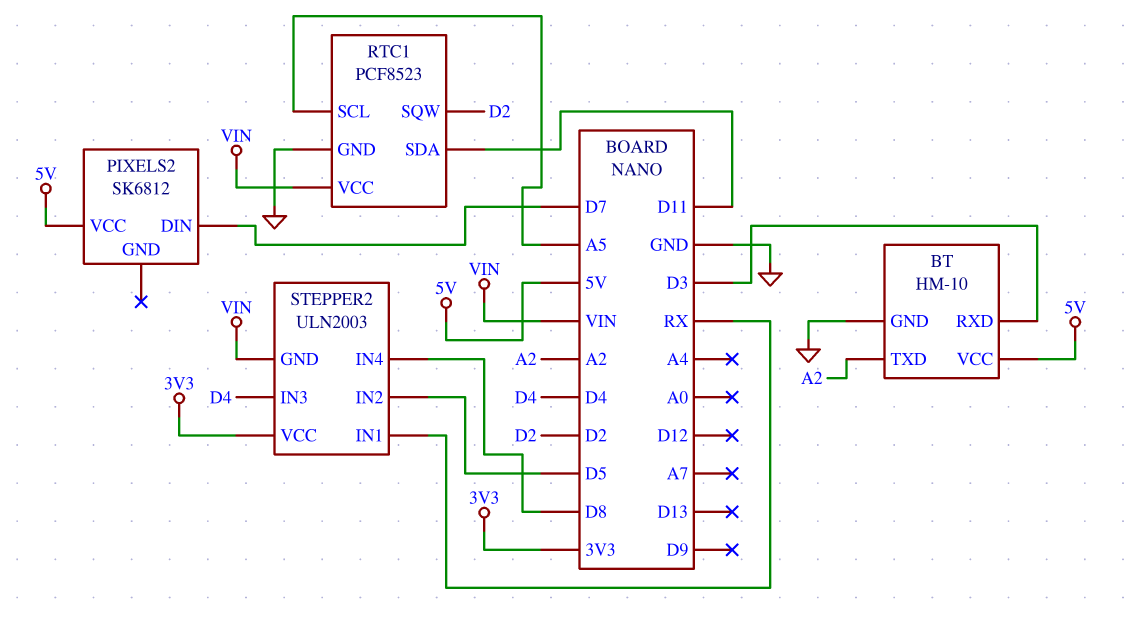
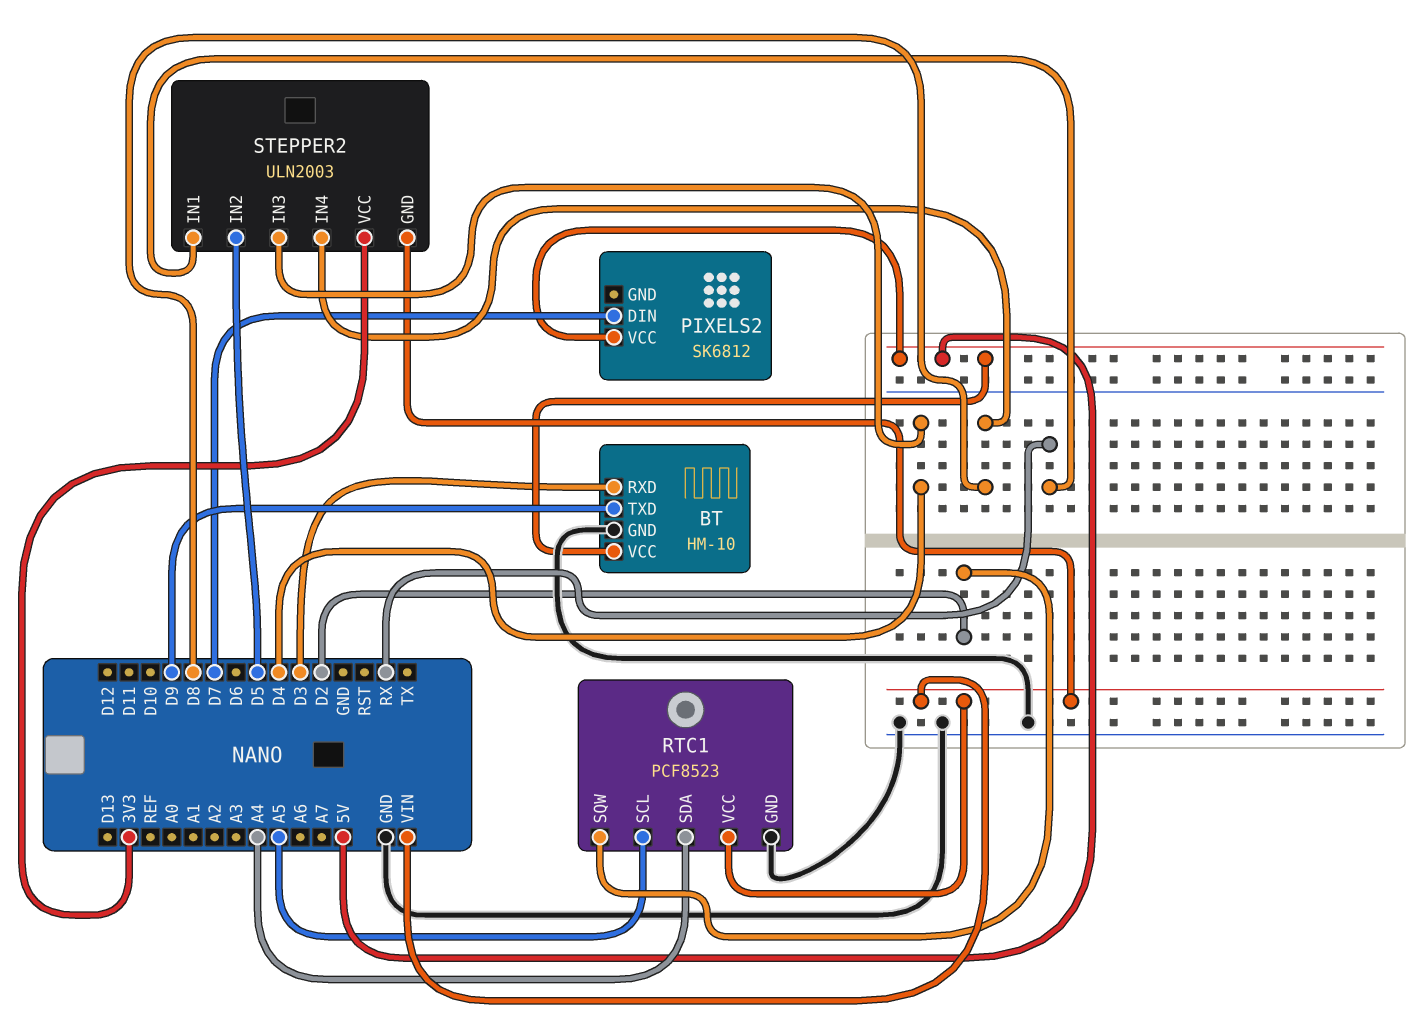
BT pin TXD: A2 -> D9
RTC1 pin SDA: D11 -> A4

